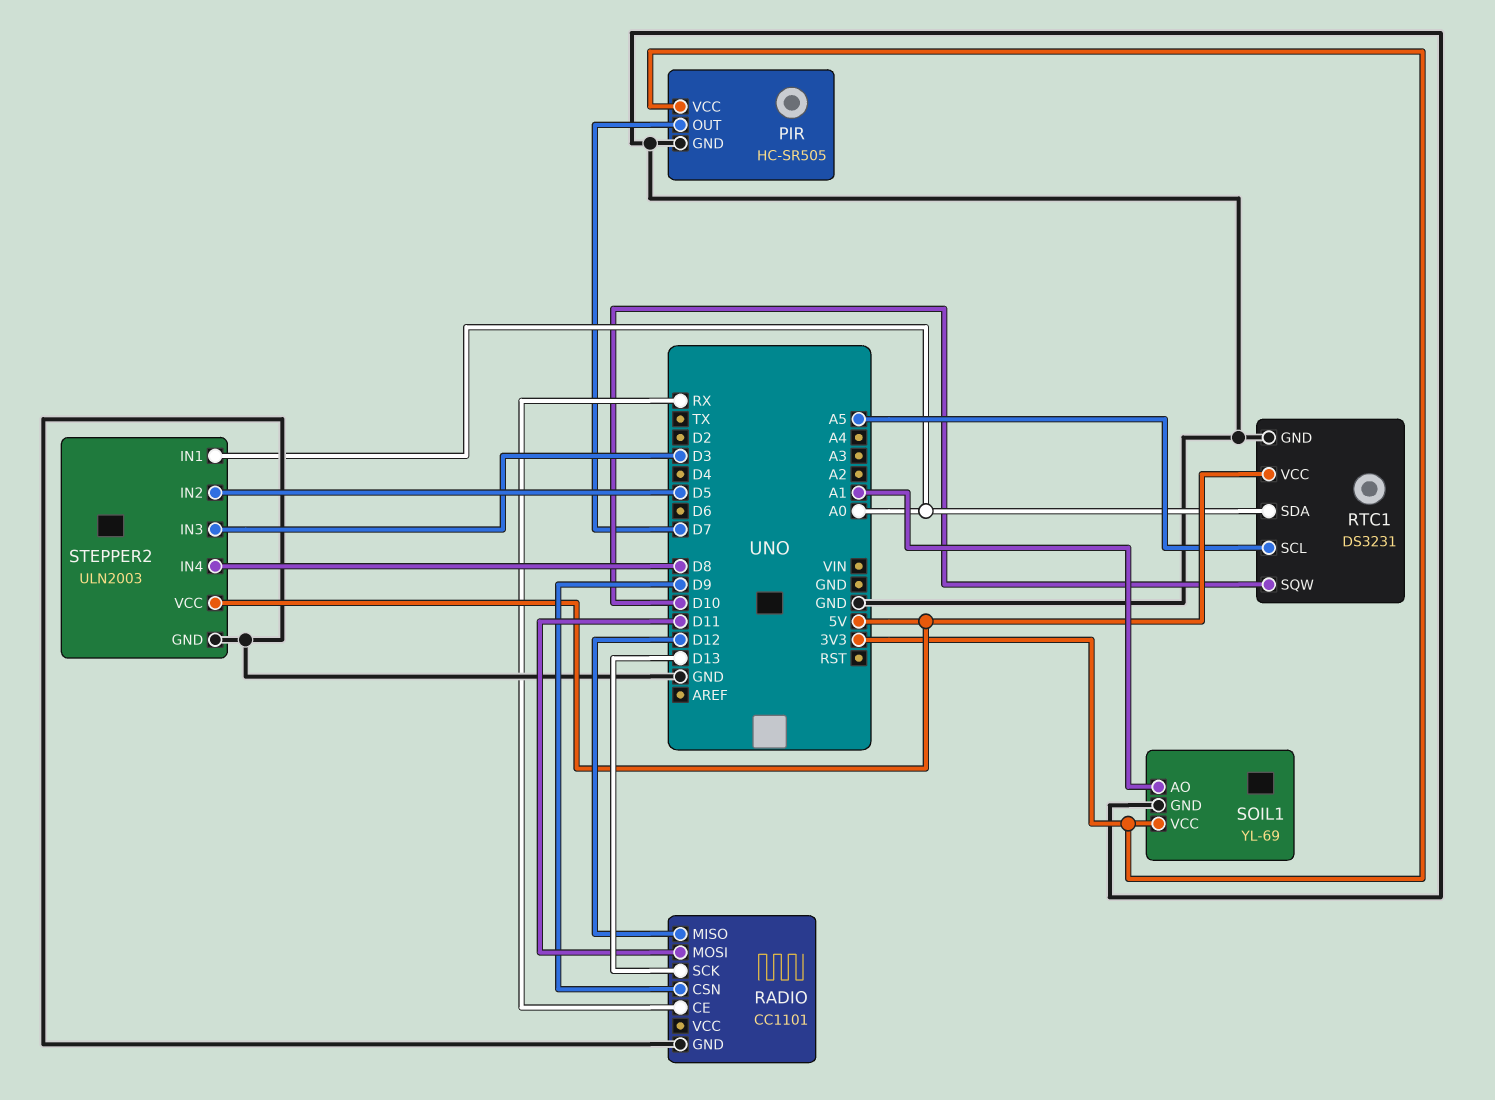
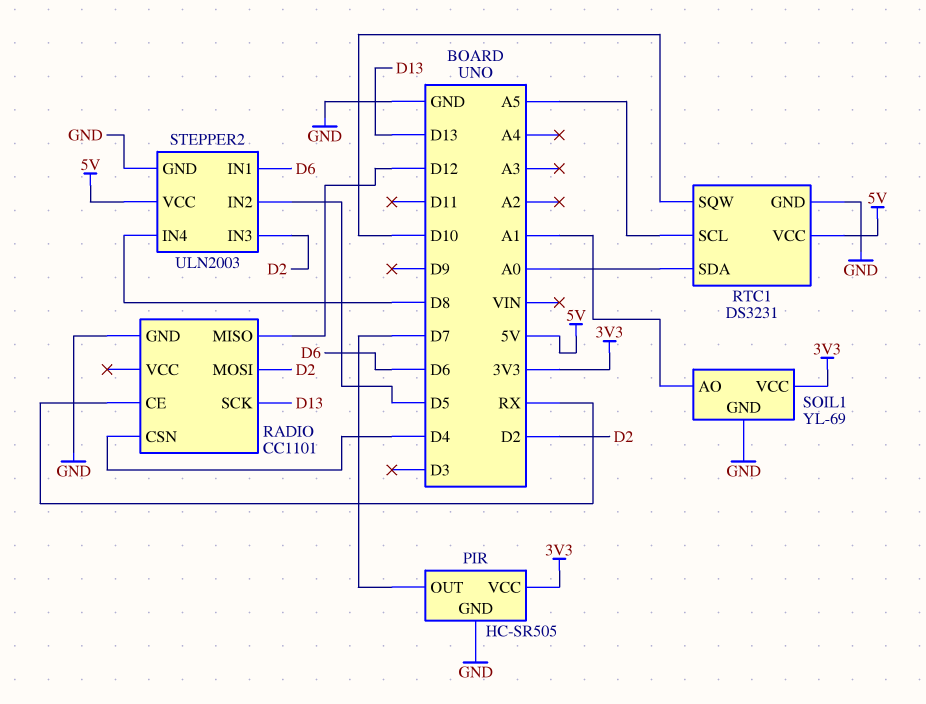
RADIO pin CSN: D9 -> D4
RADIO pin MOSI: D11 -> D2
STEPPER2 pin IN1: A0 -> D6
STEPPER2 pin IN3: D3 -> D2

